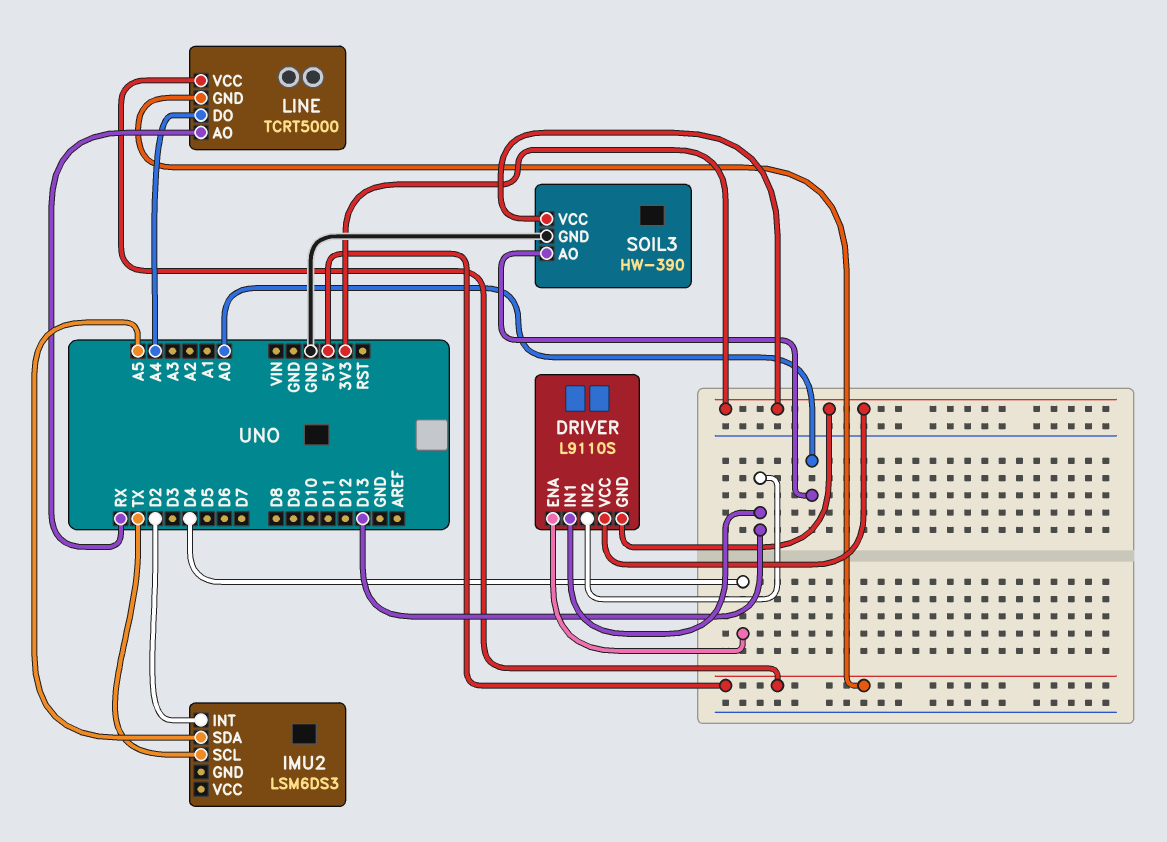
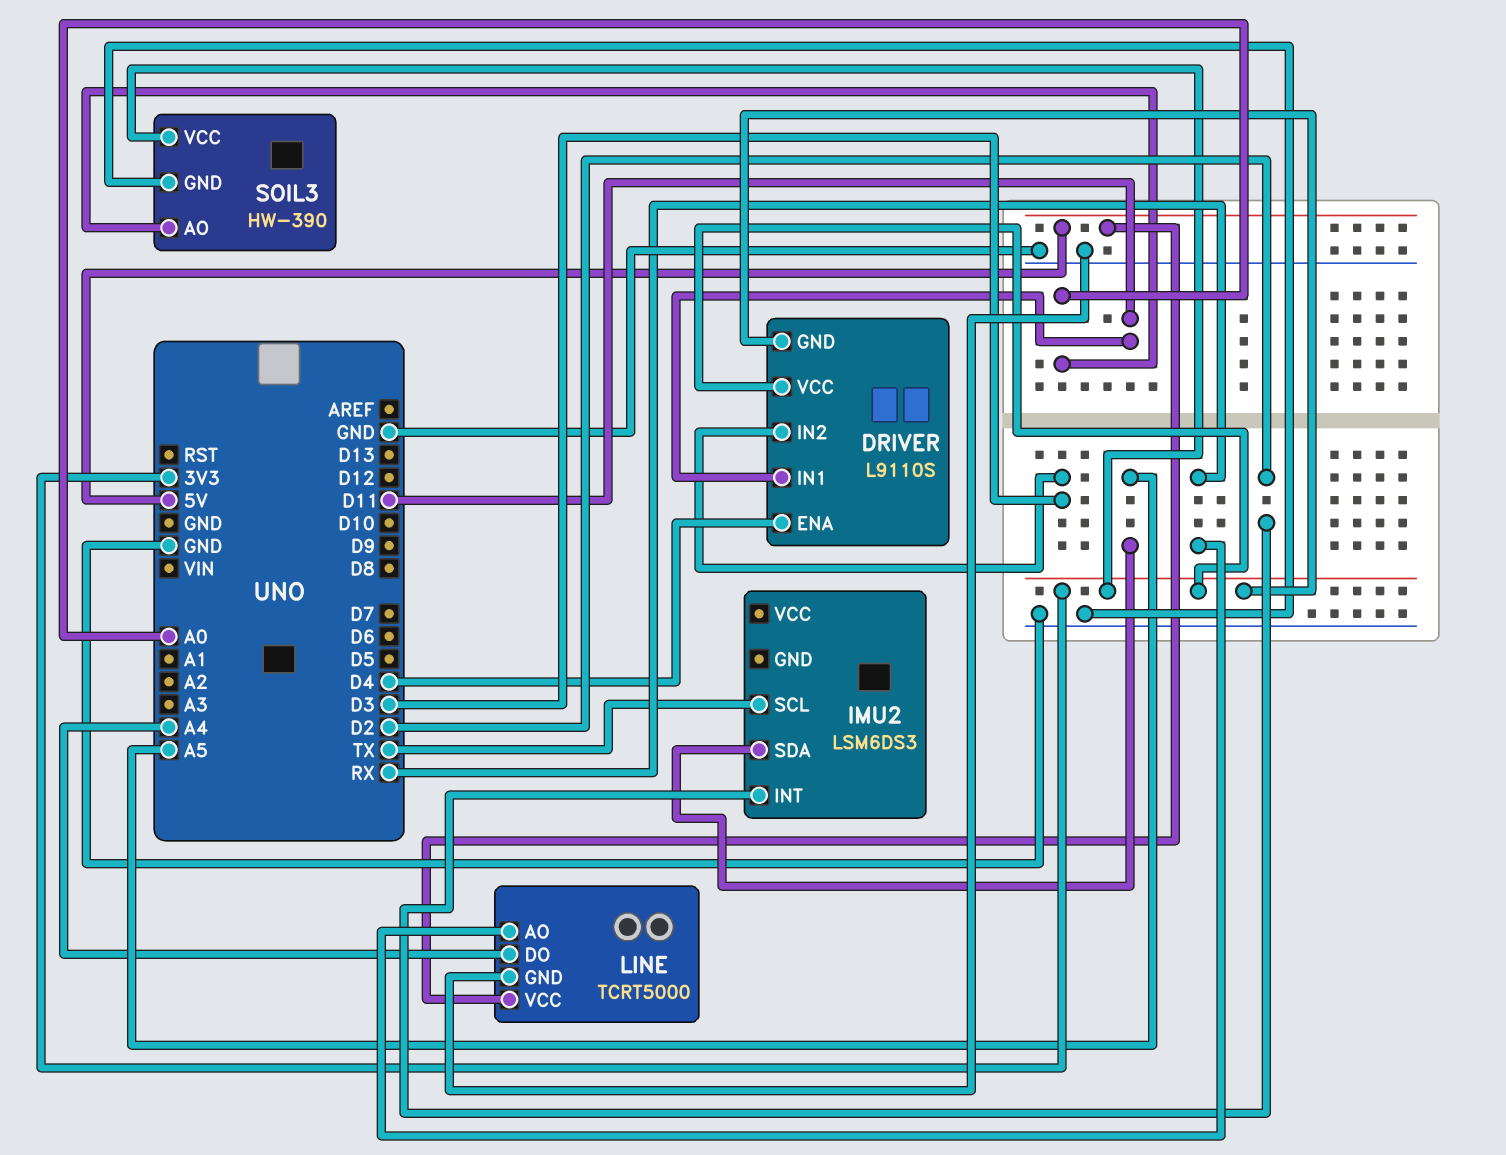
DRIVER pin IN1: D13 -> D11
DRIVER pin IN2: D13 -> D3
LINE pin GND: 5V -> GND

